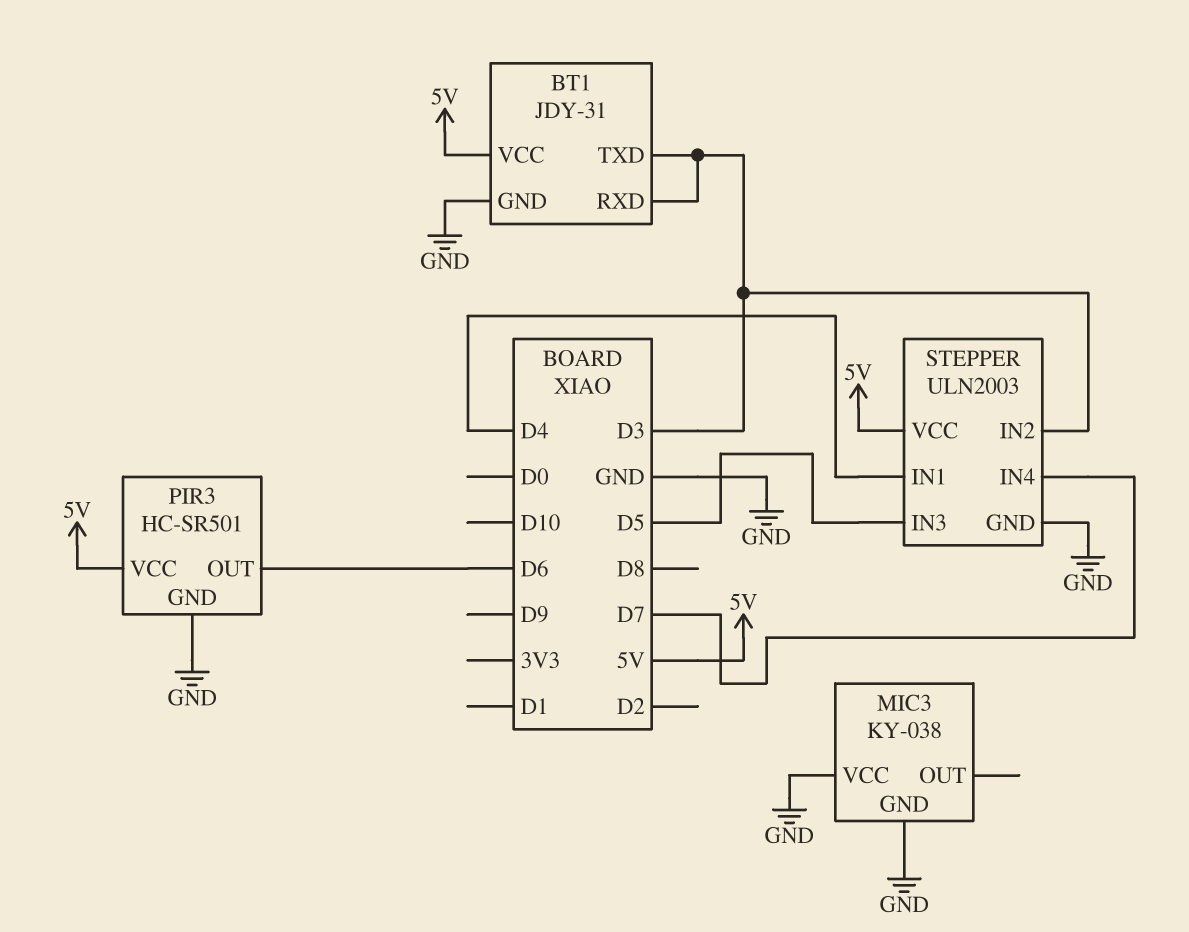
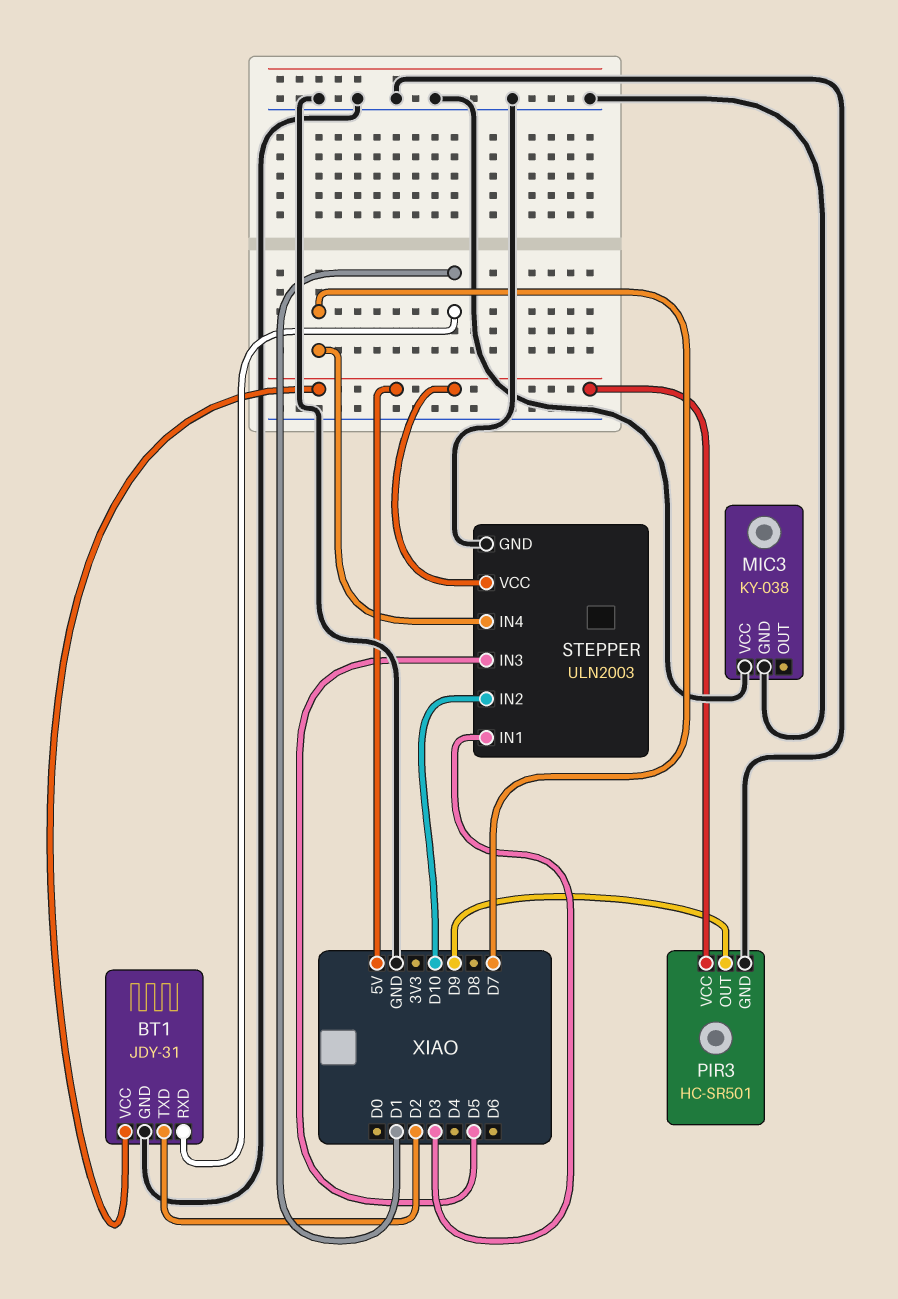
BT1 pin RXD: D3 -> D1
BT1 pin TXD: D3 -> D2
PIR3 pin OUT: D6 -> D9
STEPPER pin IN1: D4 -> D3
STEPPER pin IN2: D3 -> D10

